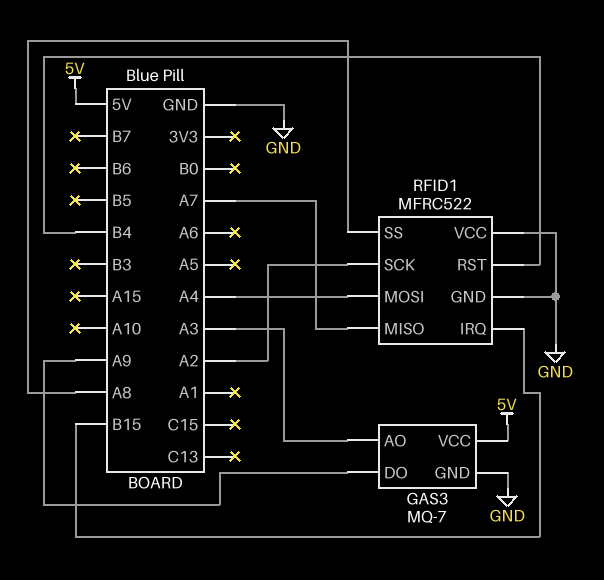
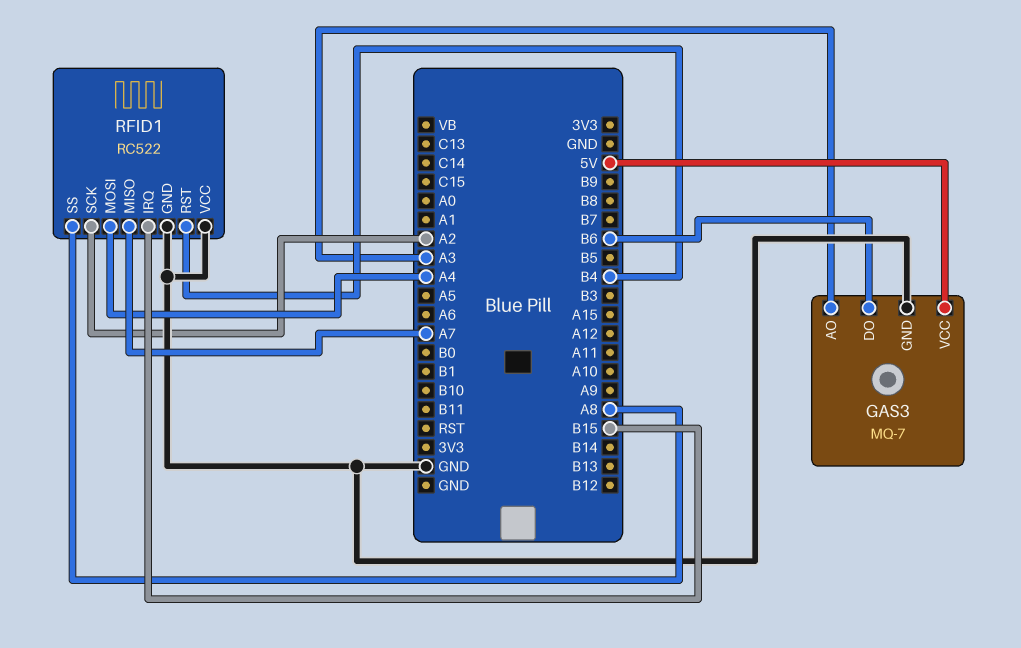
GAS3 pin DO: A9 -> B6
RFID1: MFRC522 -> RC522

